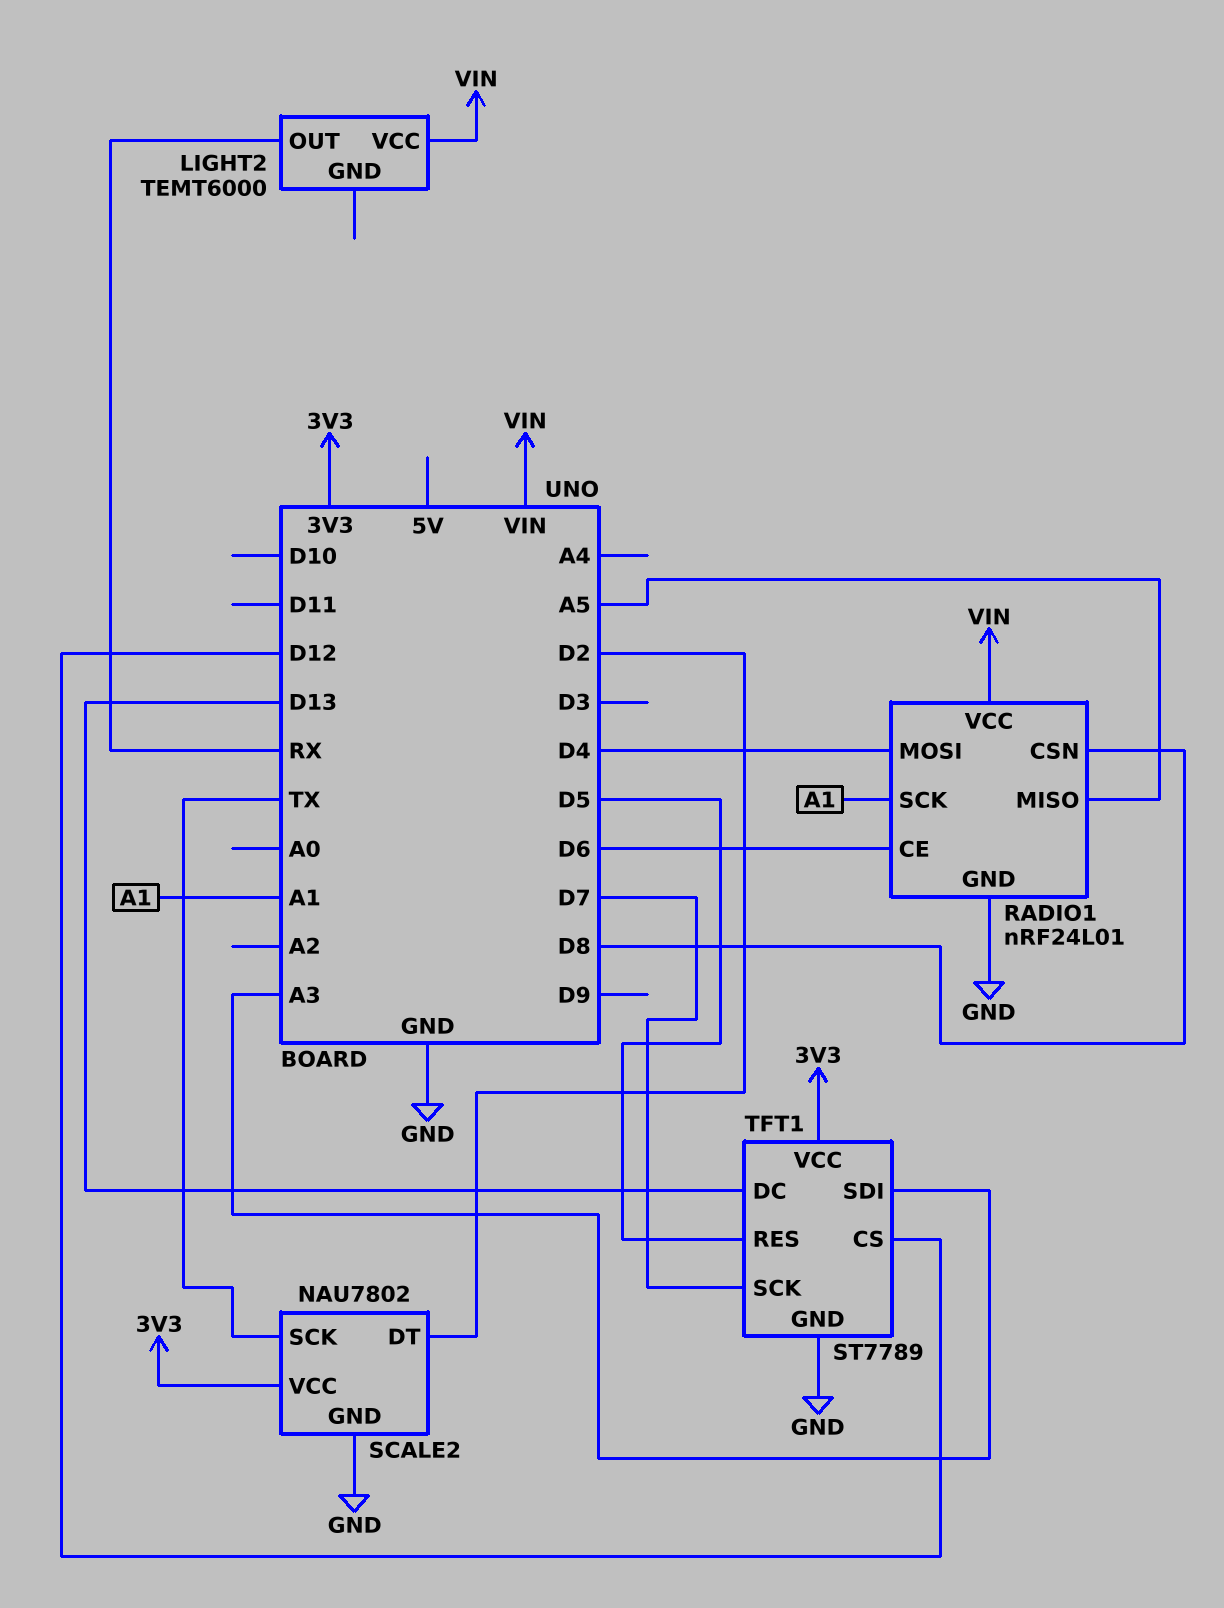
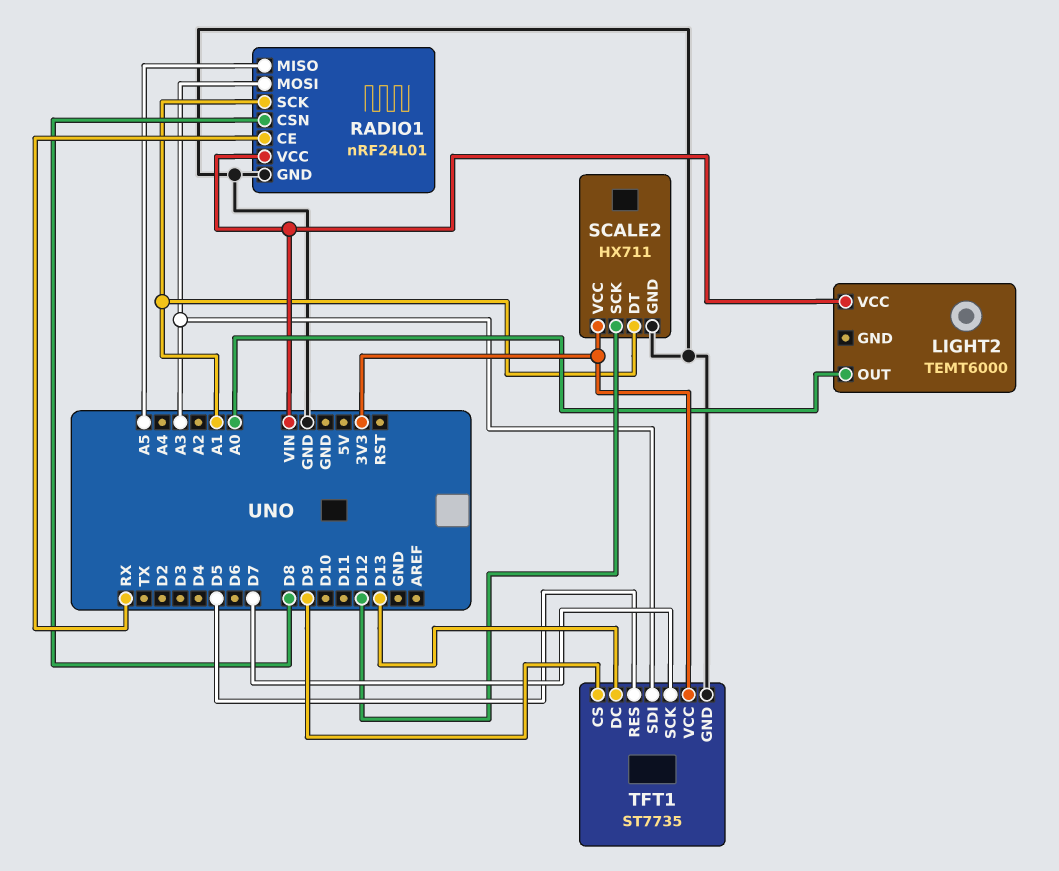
LIGHT2 pin OUT: RX -> A0
RADIO1 pin CE: D6 -> RX
RADIO1 pin MOSI: D4 -> A3
SCALE2: NAU7802 -> HX711
SCALE2 pin DT: D2 -> A1
SCALE2 pin SCK: TX -> D12
TFT1: ST7789 -> ST7735
TFT1 pin CS: D12 -> D9

